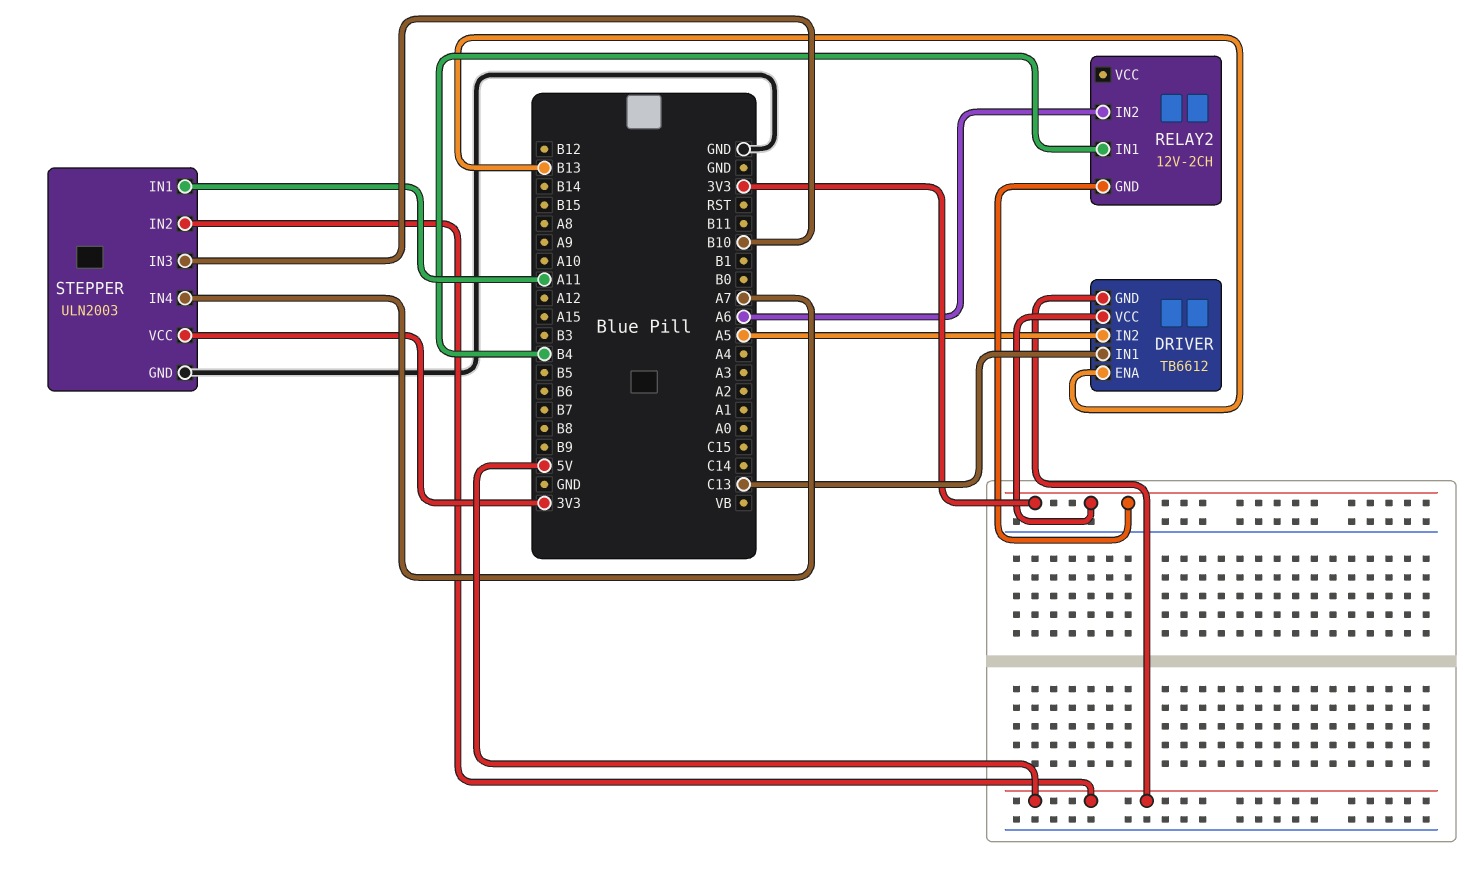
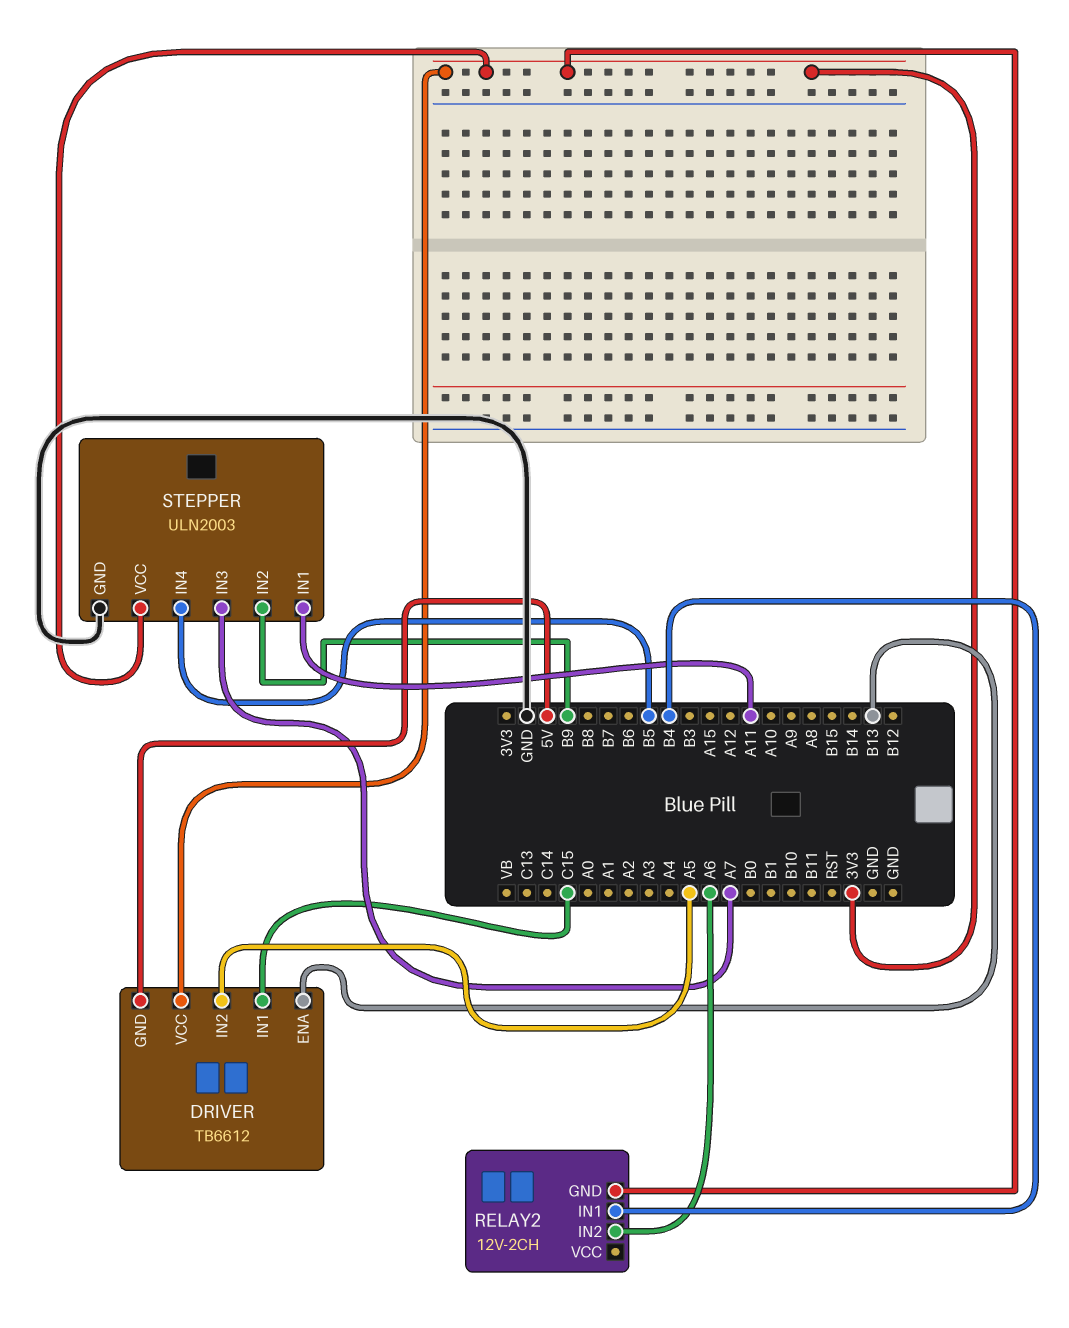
DRIVER pin IN1: C13 -> C15
STEPPER pin IN2: 5V -> B9
STEPPER pin IN3: B10 -> A7
STEPPER pin IN4: A7 -> B5

